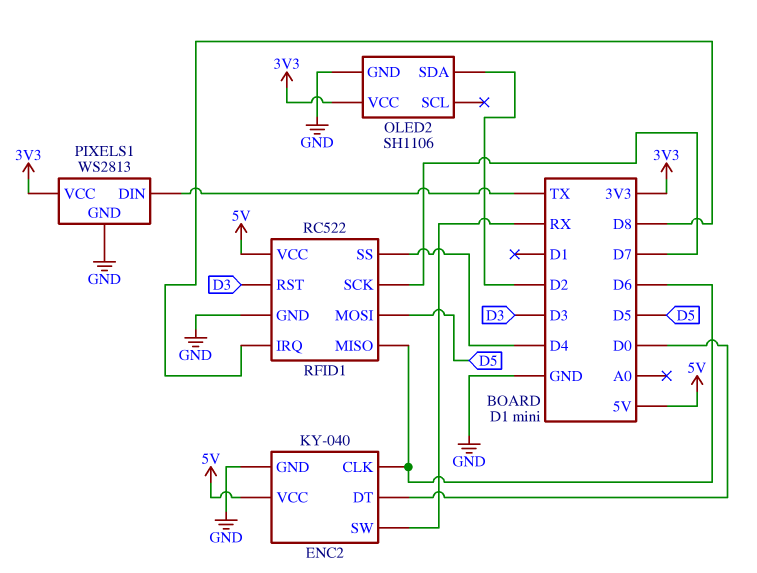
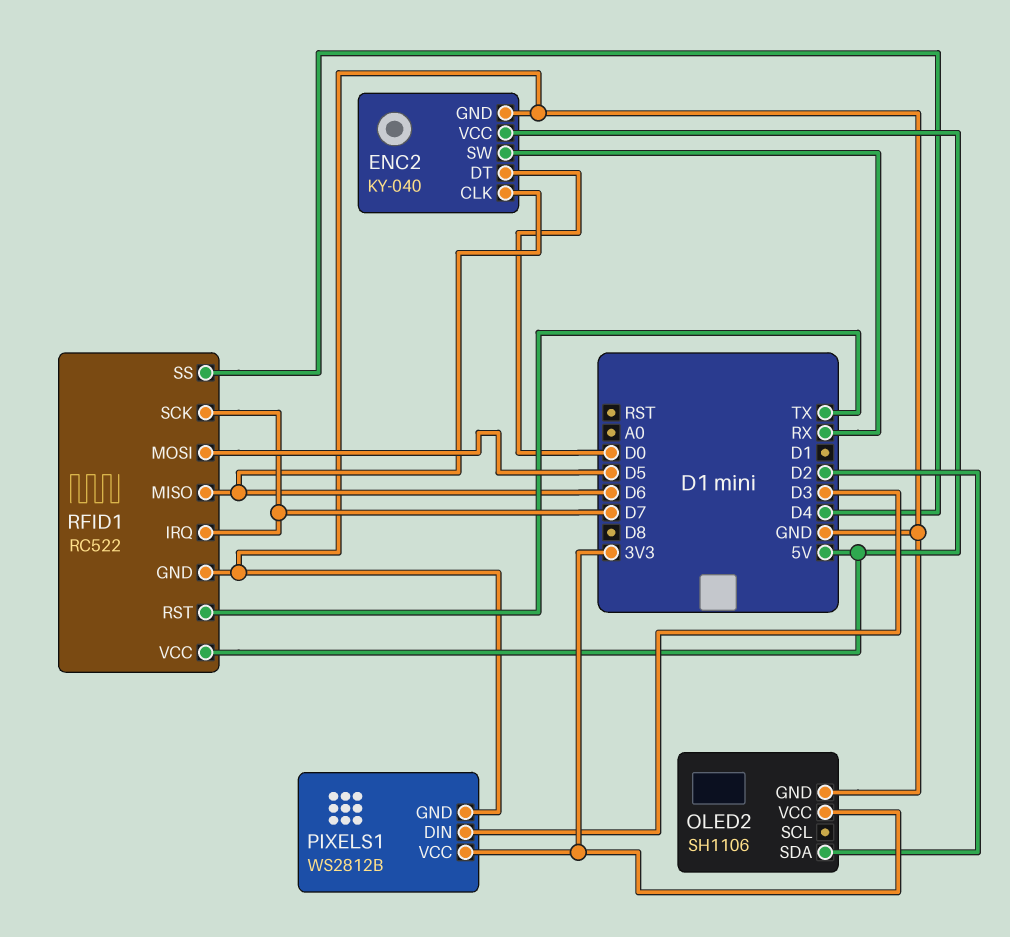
PIXELS1: WS2813 -> WS2812B
PIXELS1 pin DIN: TX -> D3
RFID1 pin IRQ: D8 -> D7
RFID1 pin RST: D3 -> TX

